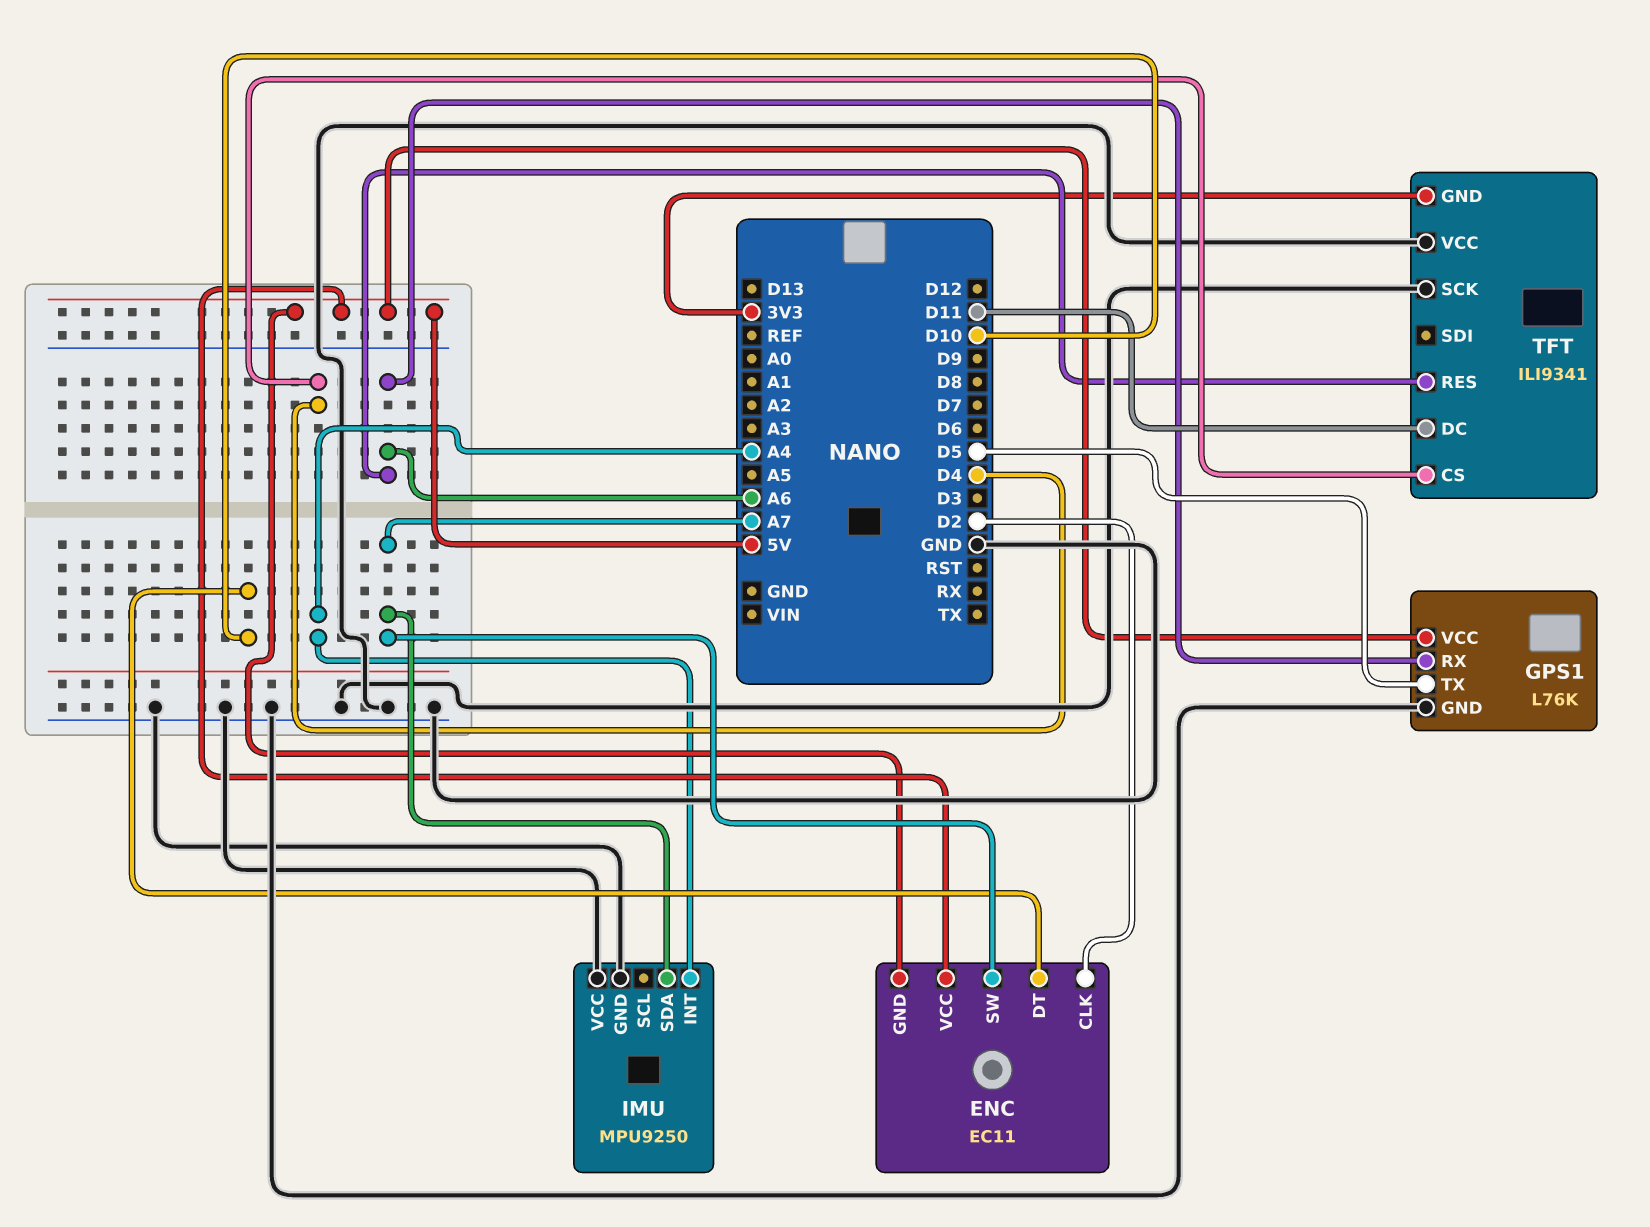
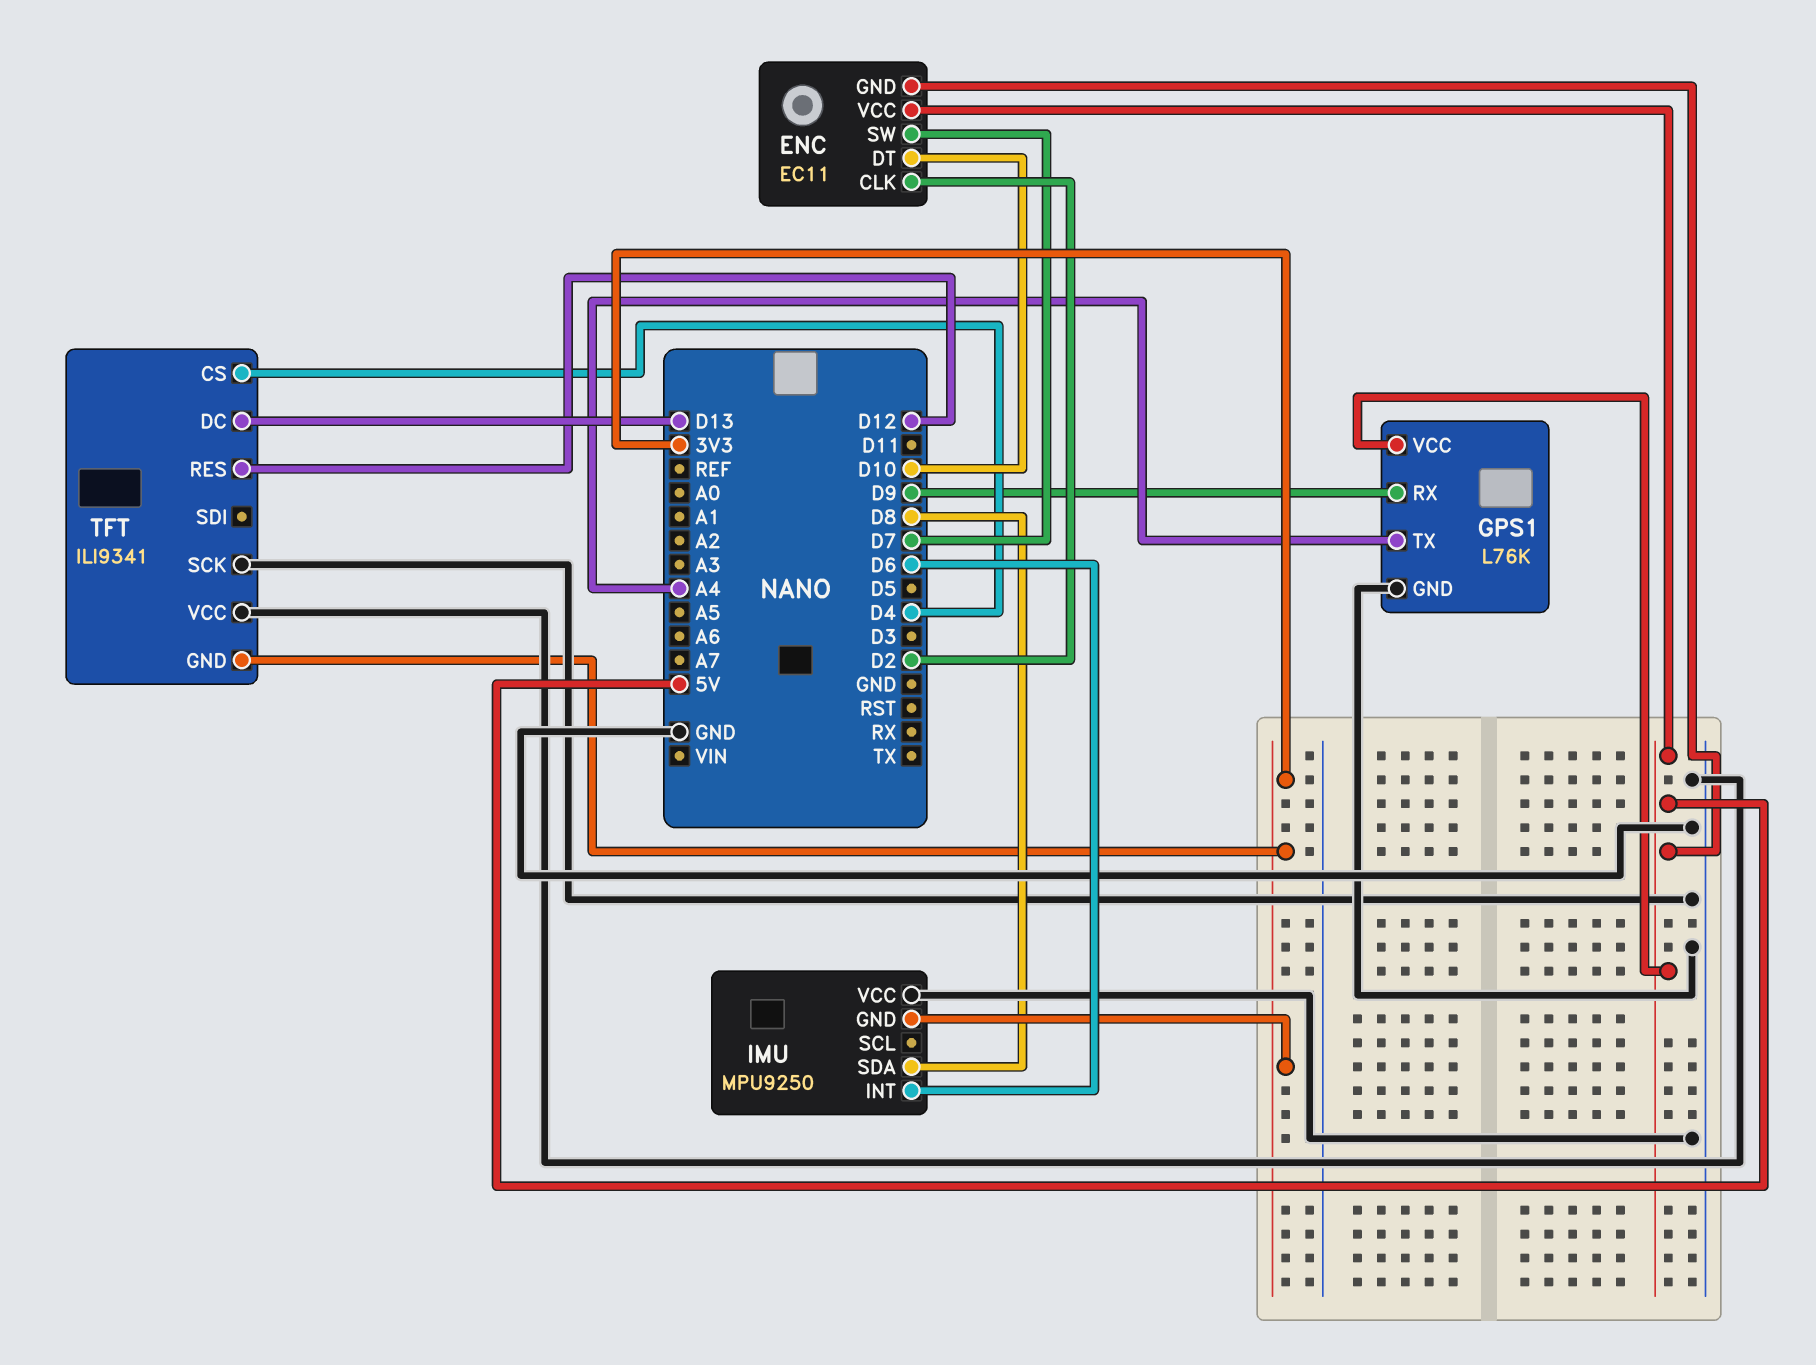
ENC pin SW: A7 -> D7
GPS1 pin RX: A6 -> D9
GPS1 pin TX: D5 -> A4
IMU pin GND: GND -> 3V3
IMU pin INT: A4 -> D6
IMU pin SDA: A7 -> D8
TFT pin DC: D11 -> D13
TFT pin RES: A6 -> D12

